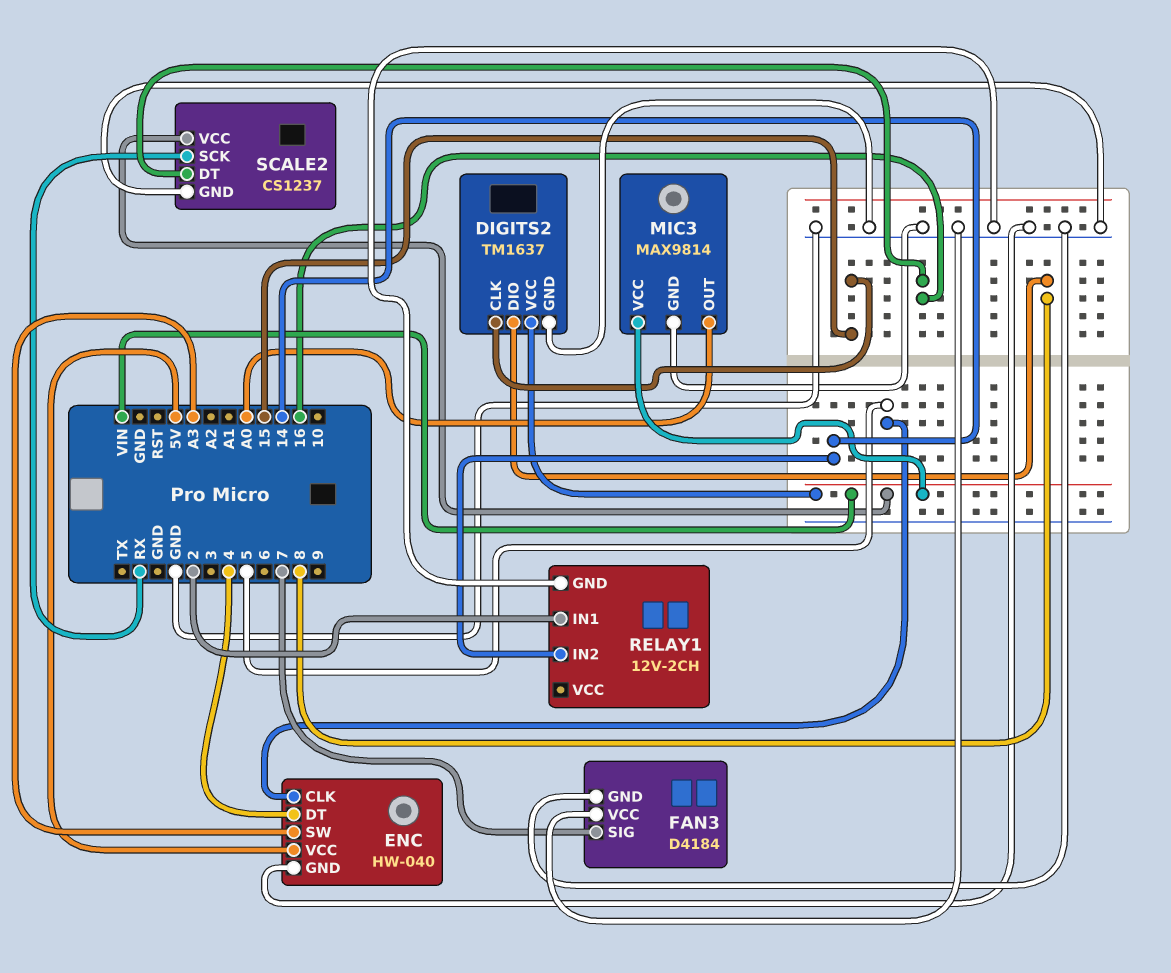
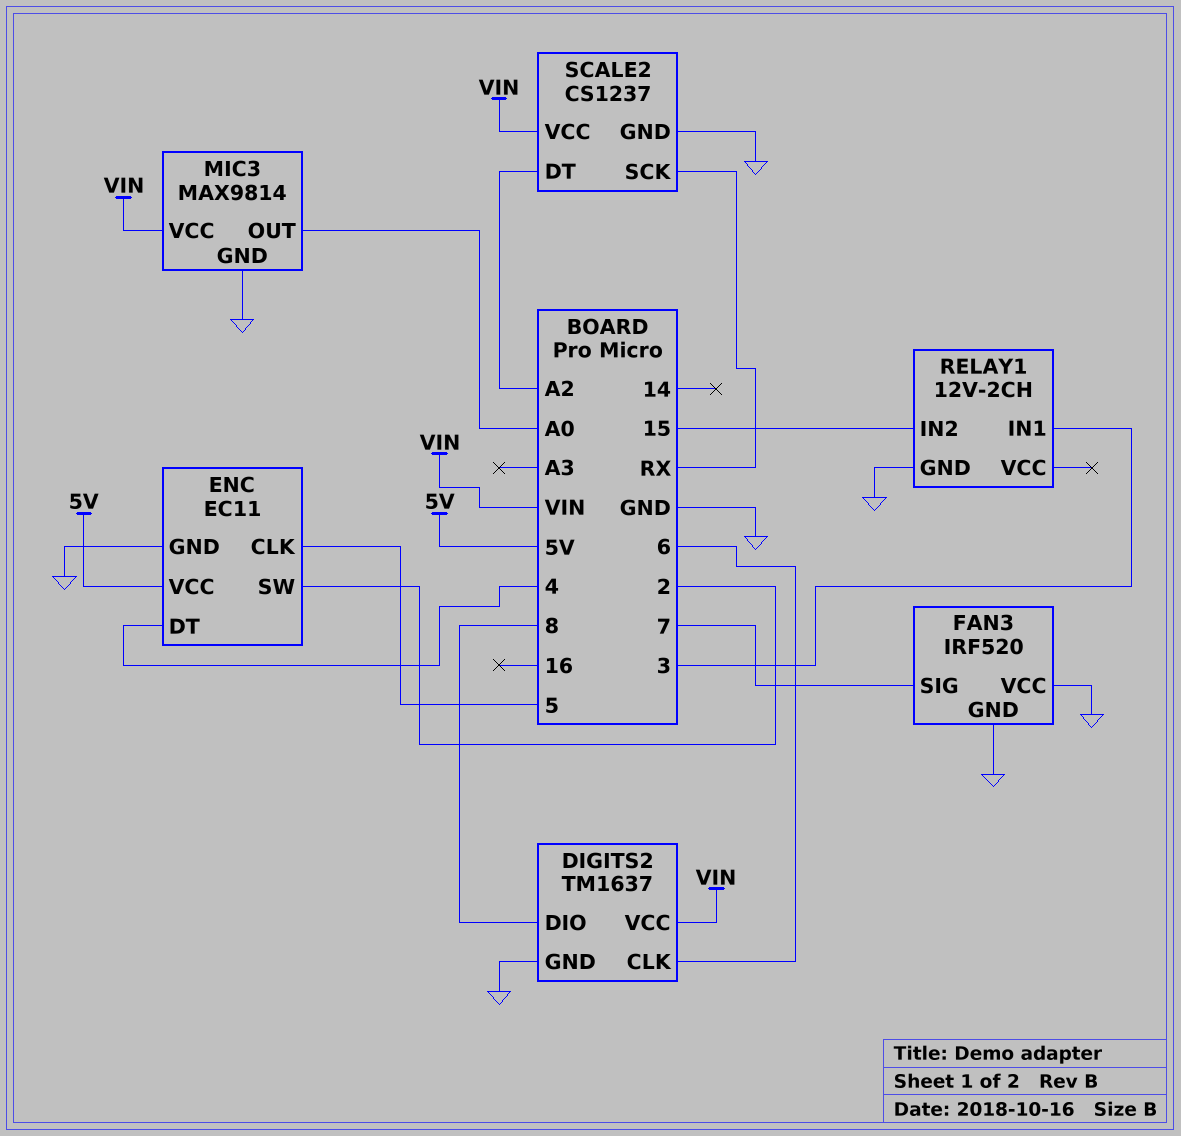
DIGITS2 pin CLK: 15 -> 6
ENC: HW-040 -> EC11
ENC pin SW: A3 -> 2
FAN3: D4184 -> IRF520
RELAY1 pin IN1: 2 -> 3
RELAY1 pin IN2: 14 -> 15
SCALE2 pin DT: 16 -> A2

